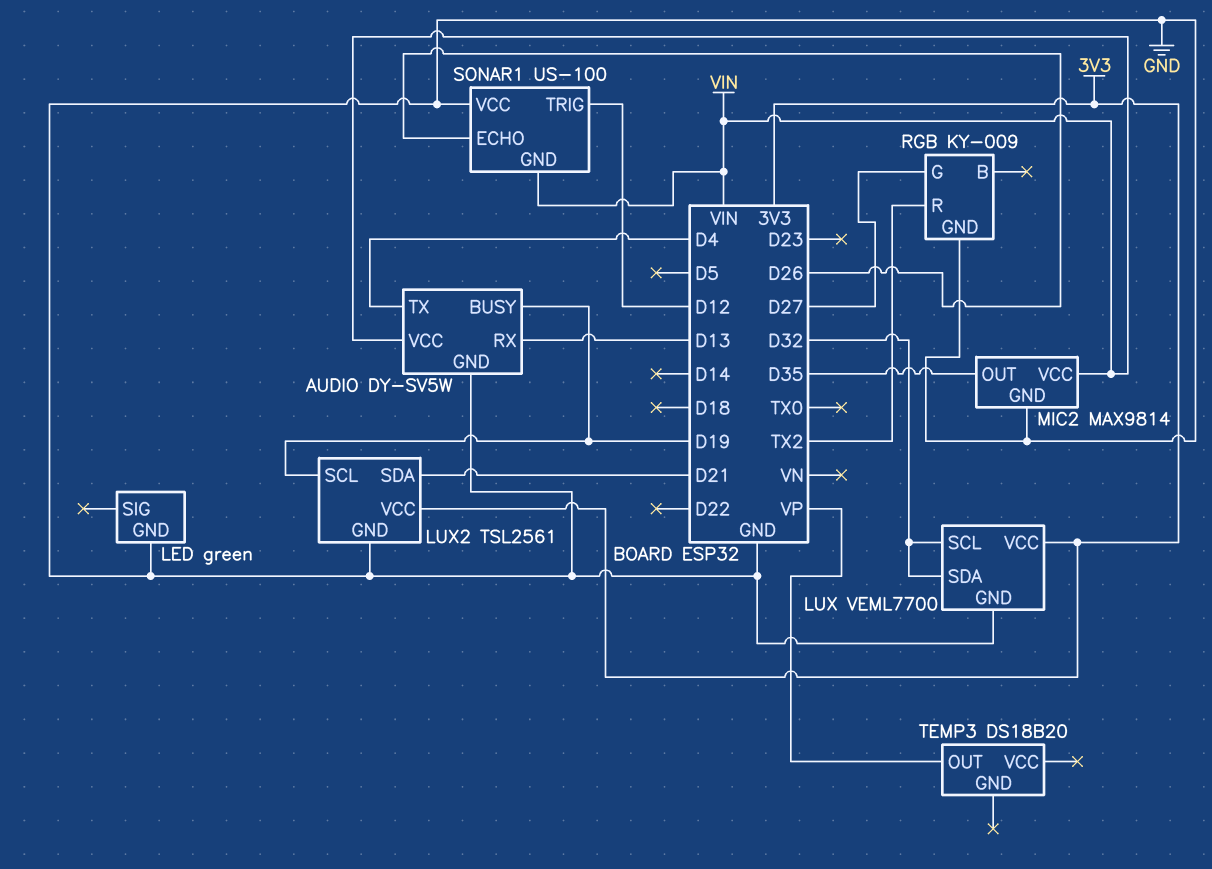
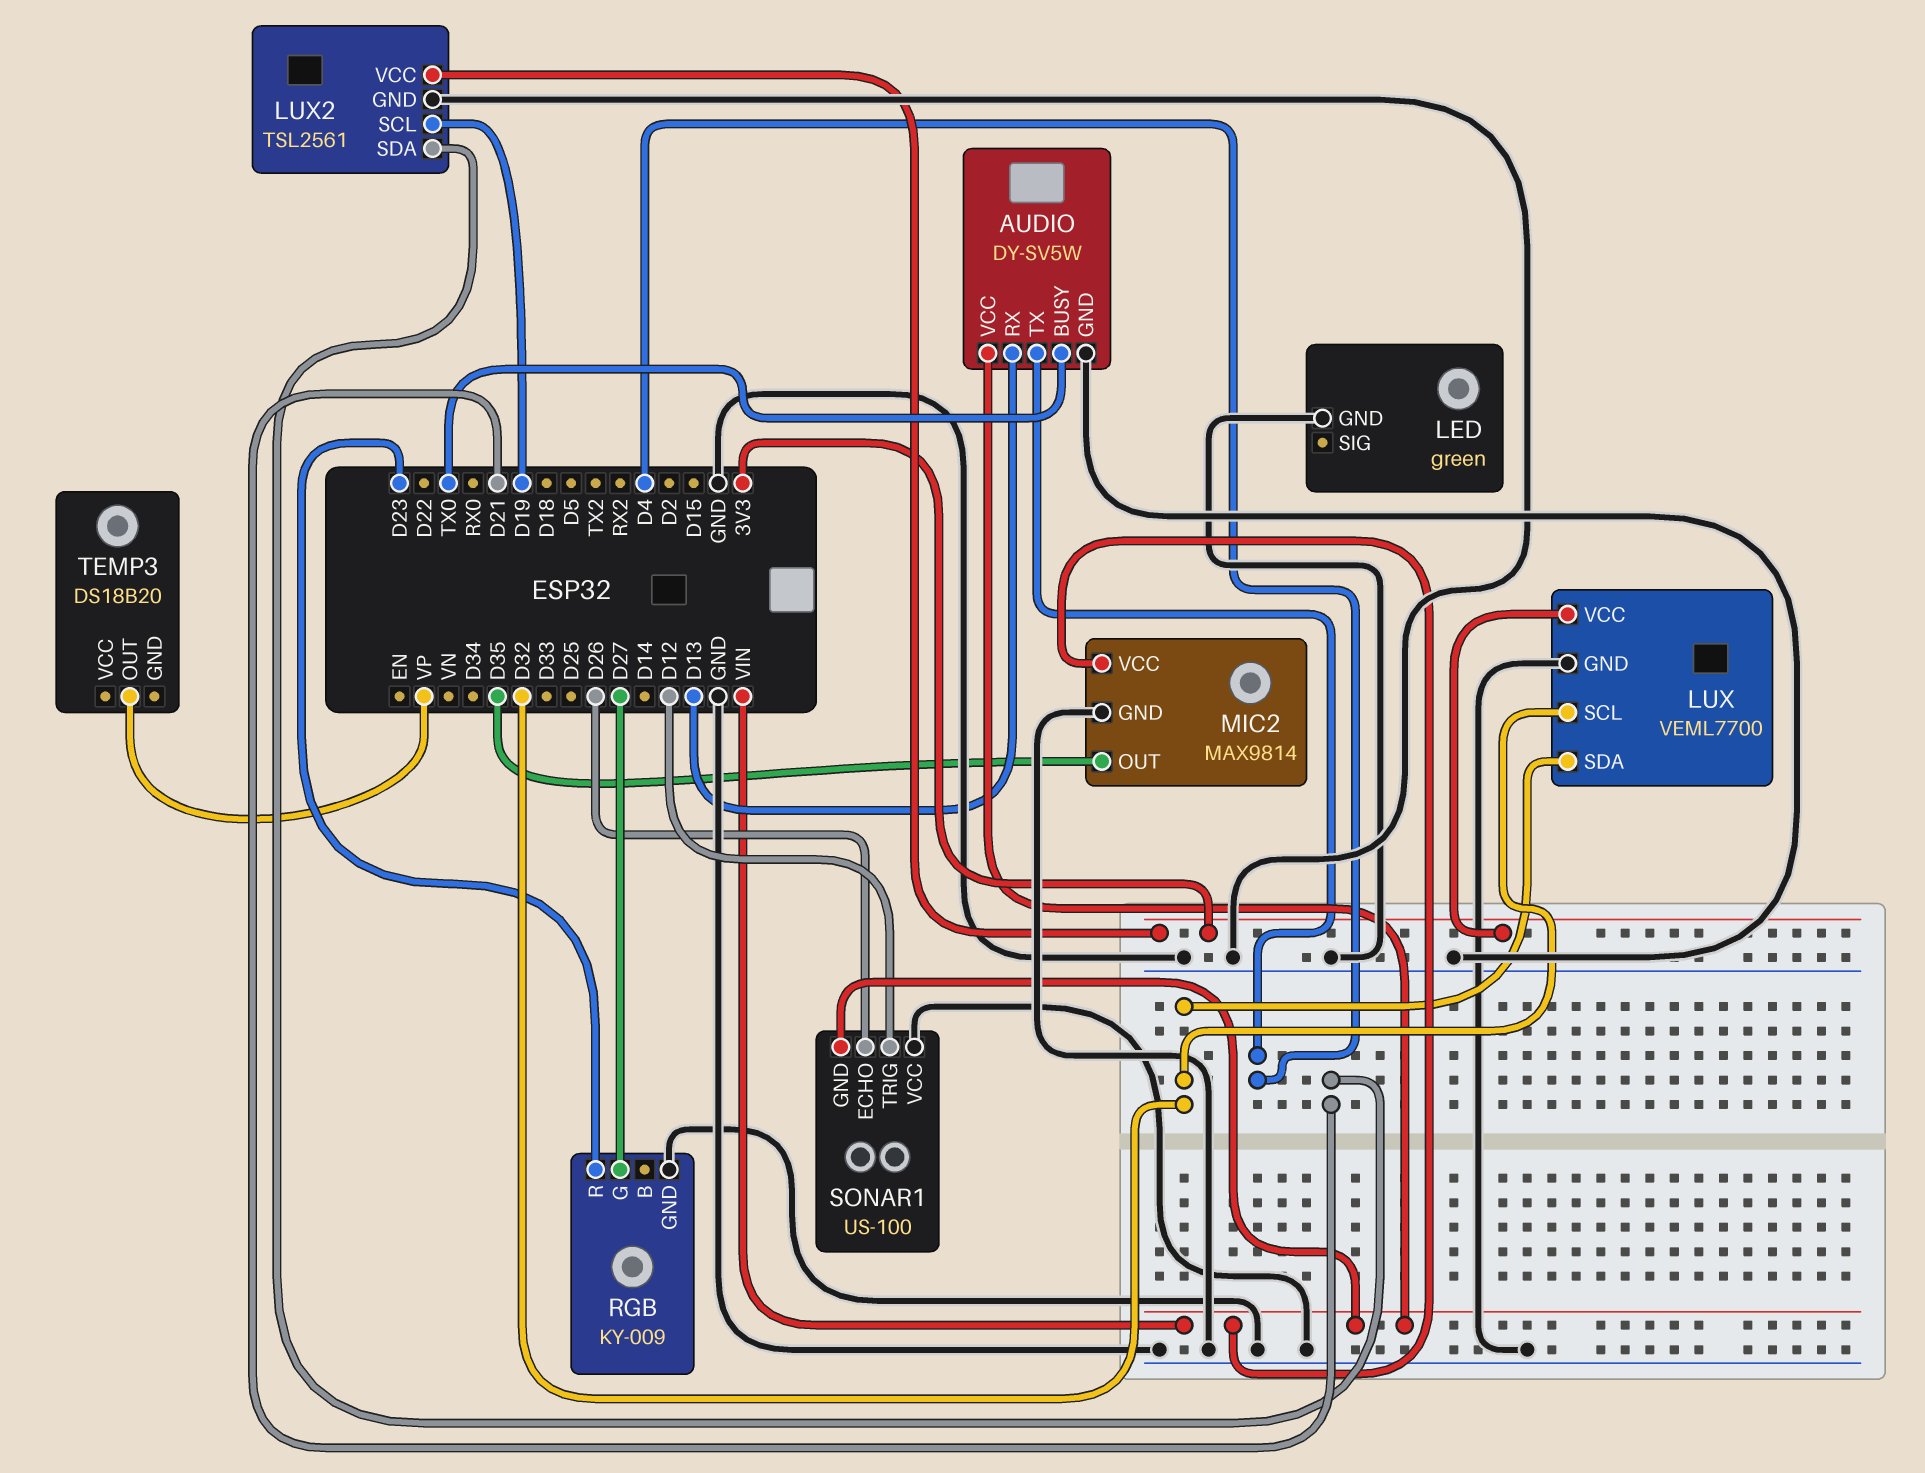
AUDIO pin BUSY: D19 -> TX0
RGB pin R: TX2 -> D23

